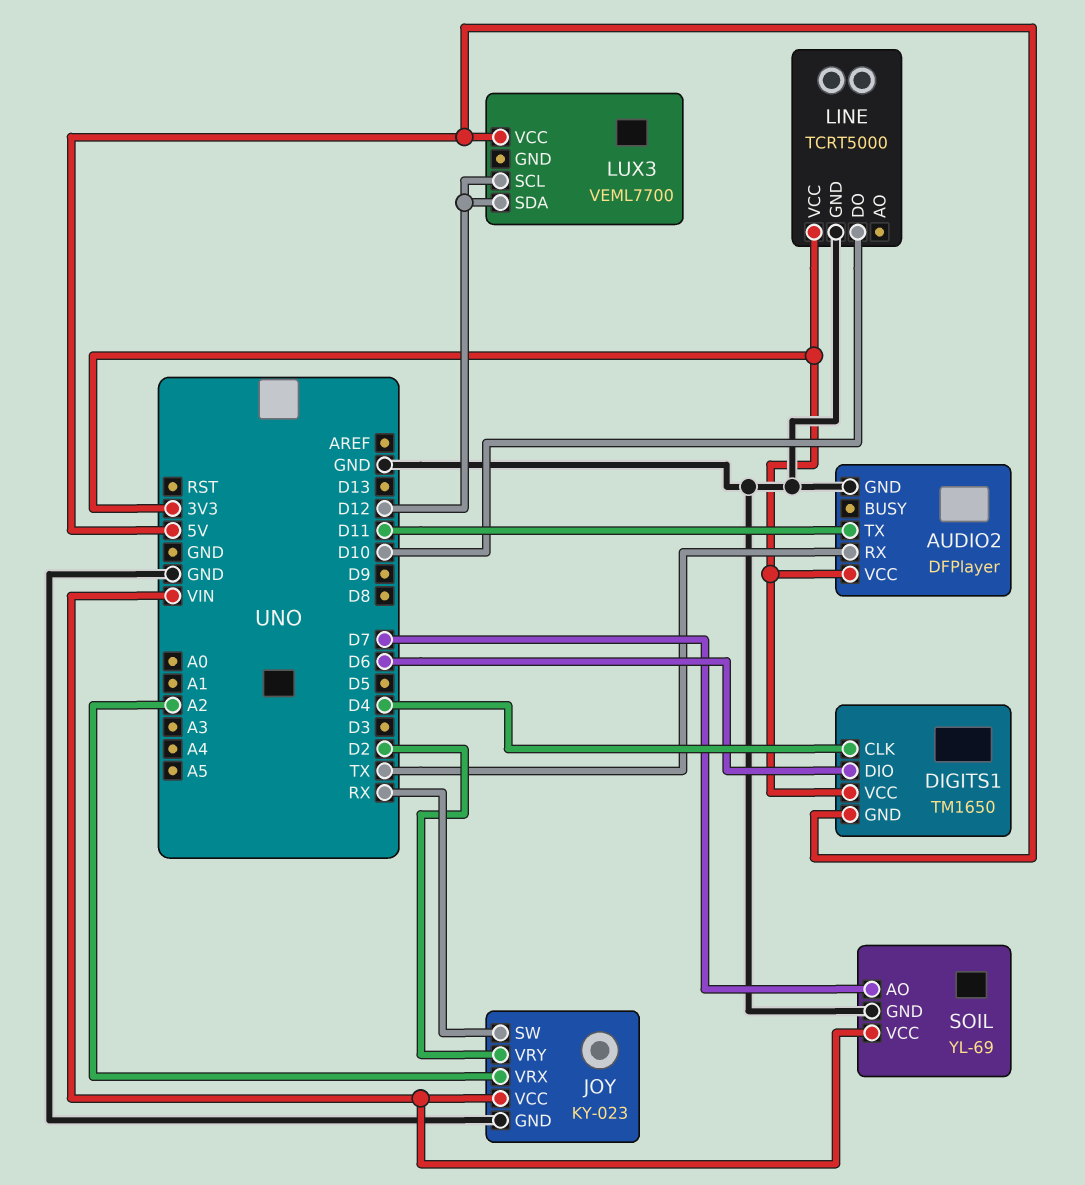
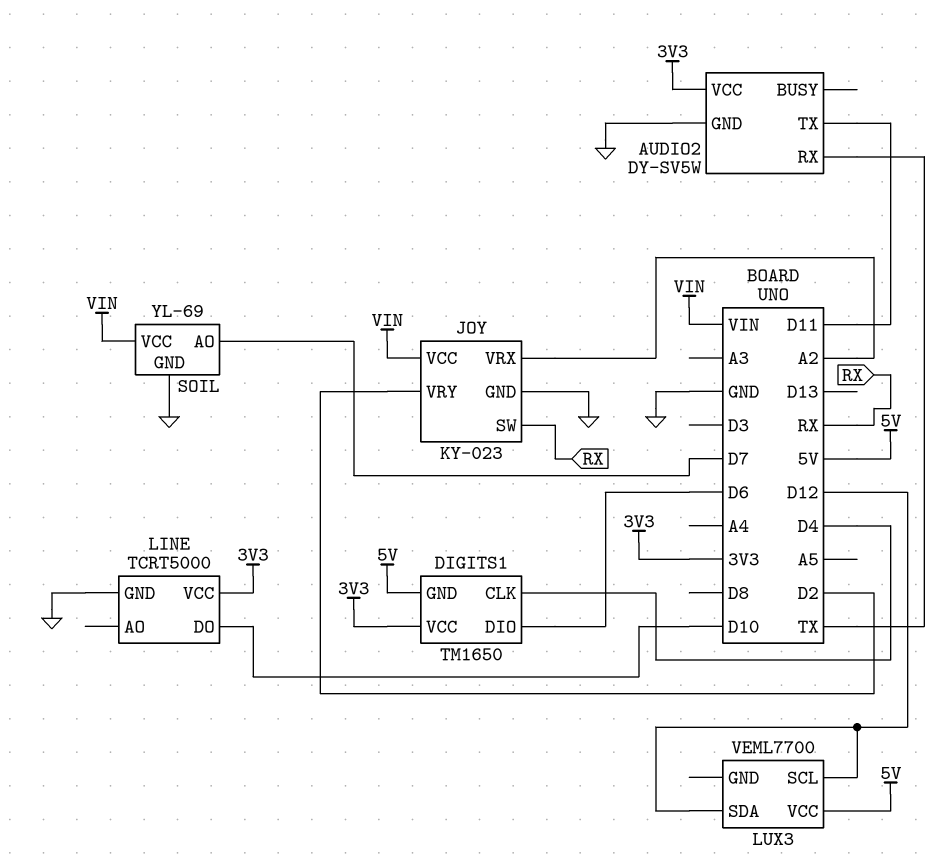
AUDIO2: DFPlayer -> DY-SV5W

